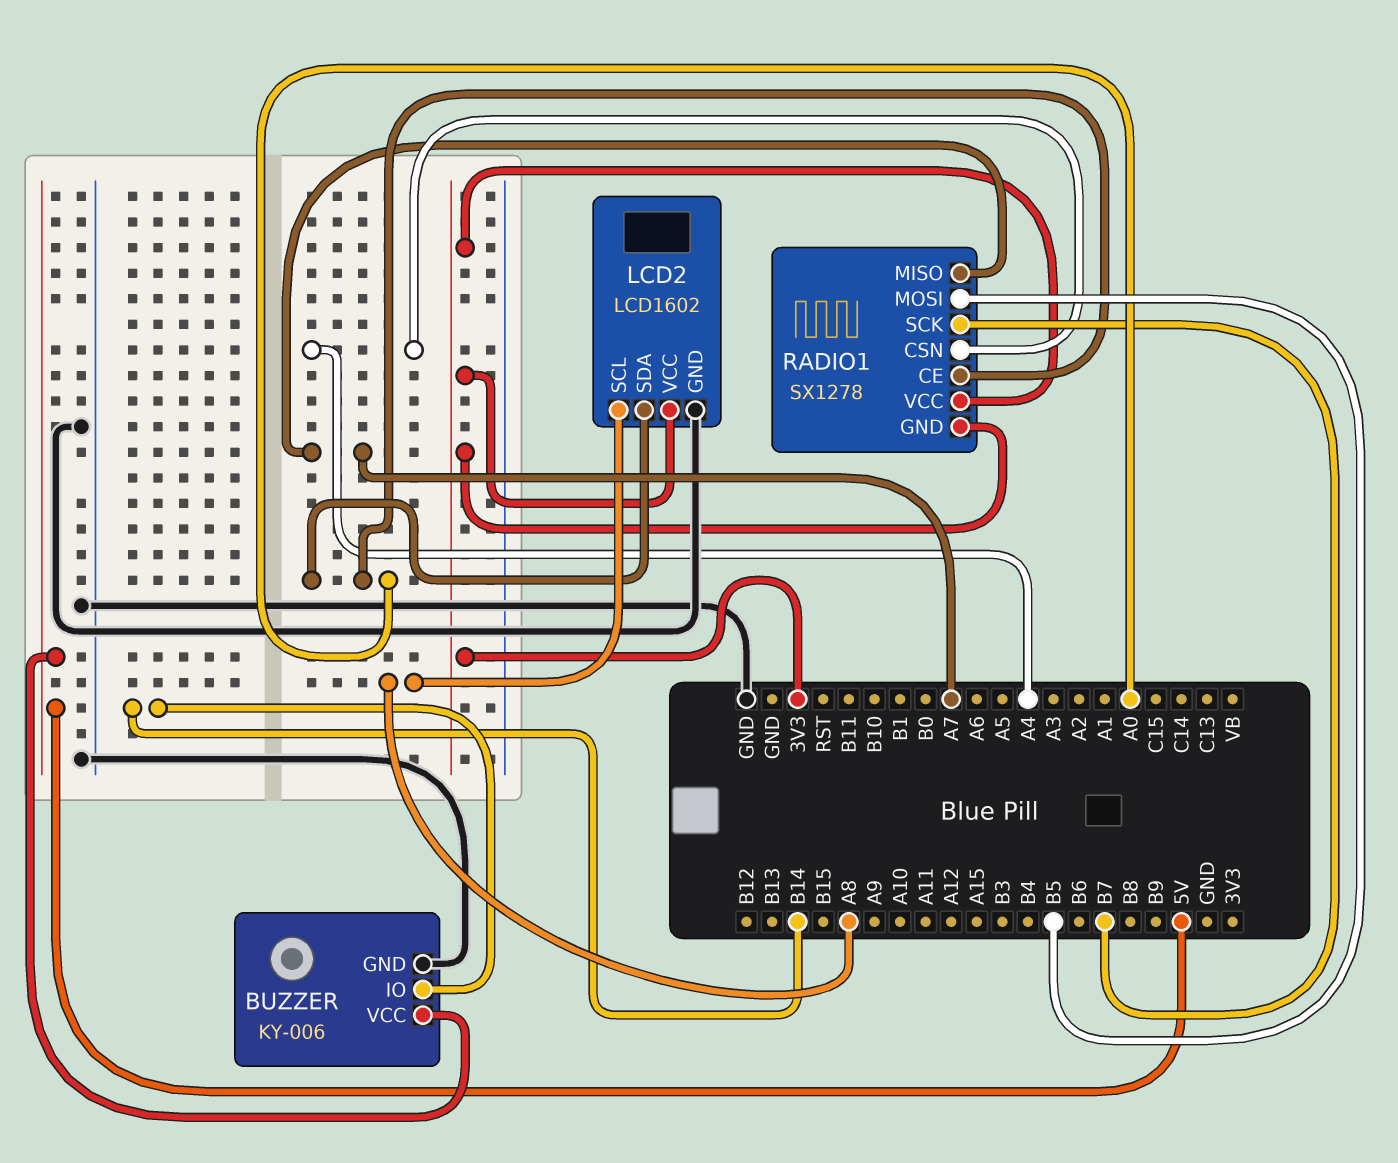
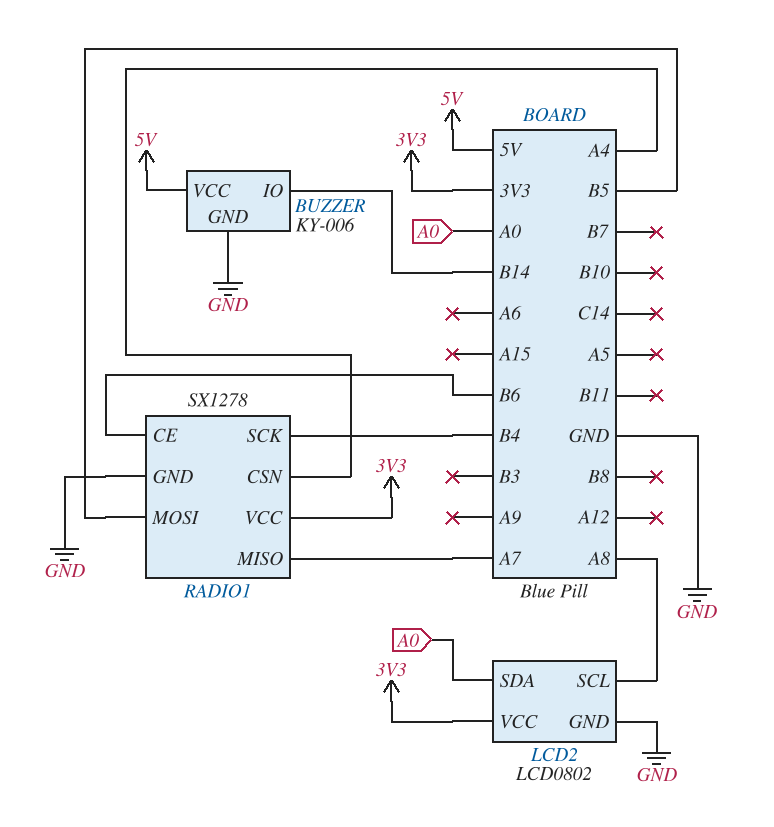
LCD2: LCD1602 -> LCD0802
RADIO1 pin CE: A0 -> B6
RADIO1 pin GND: 3V3 -> GND
RADIO1 pin SCK: B7 -> B4

